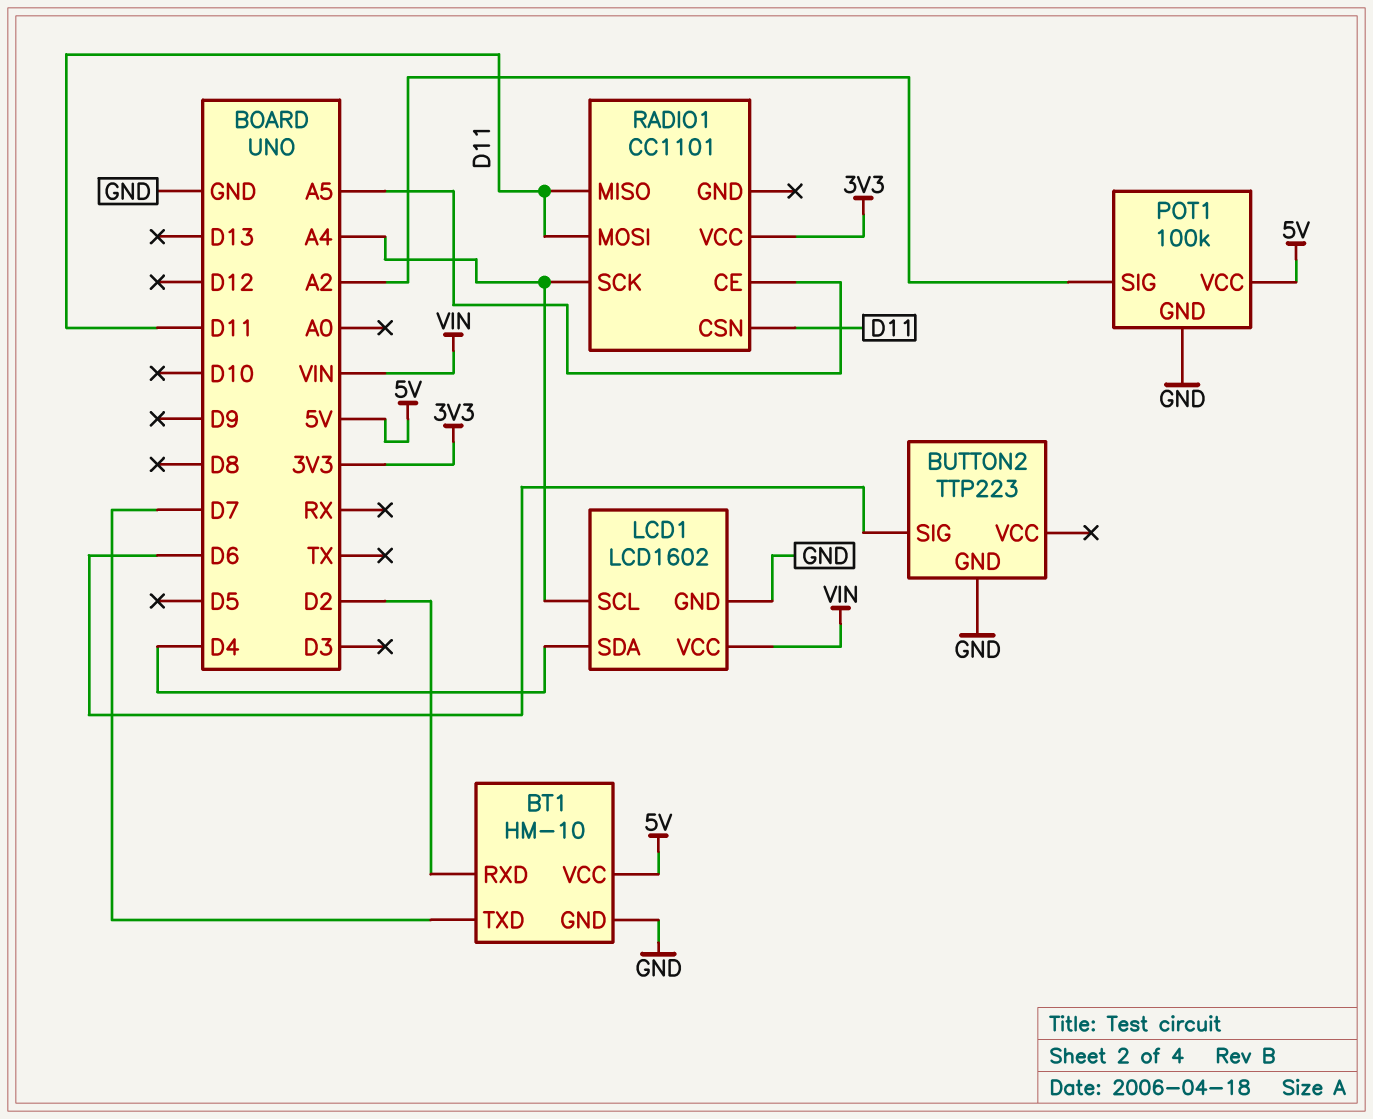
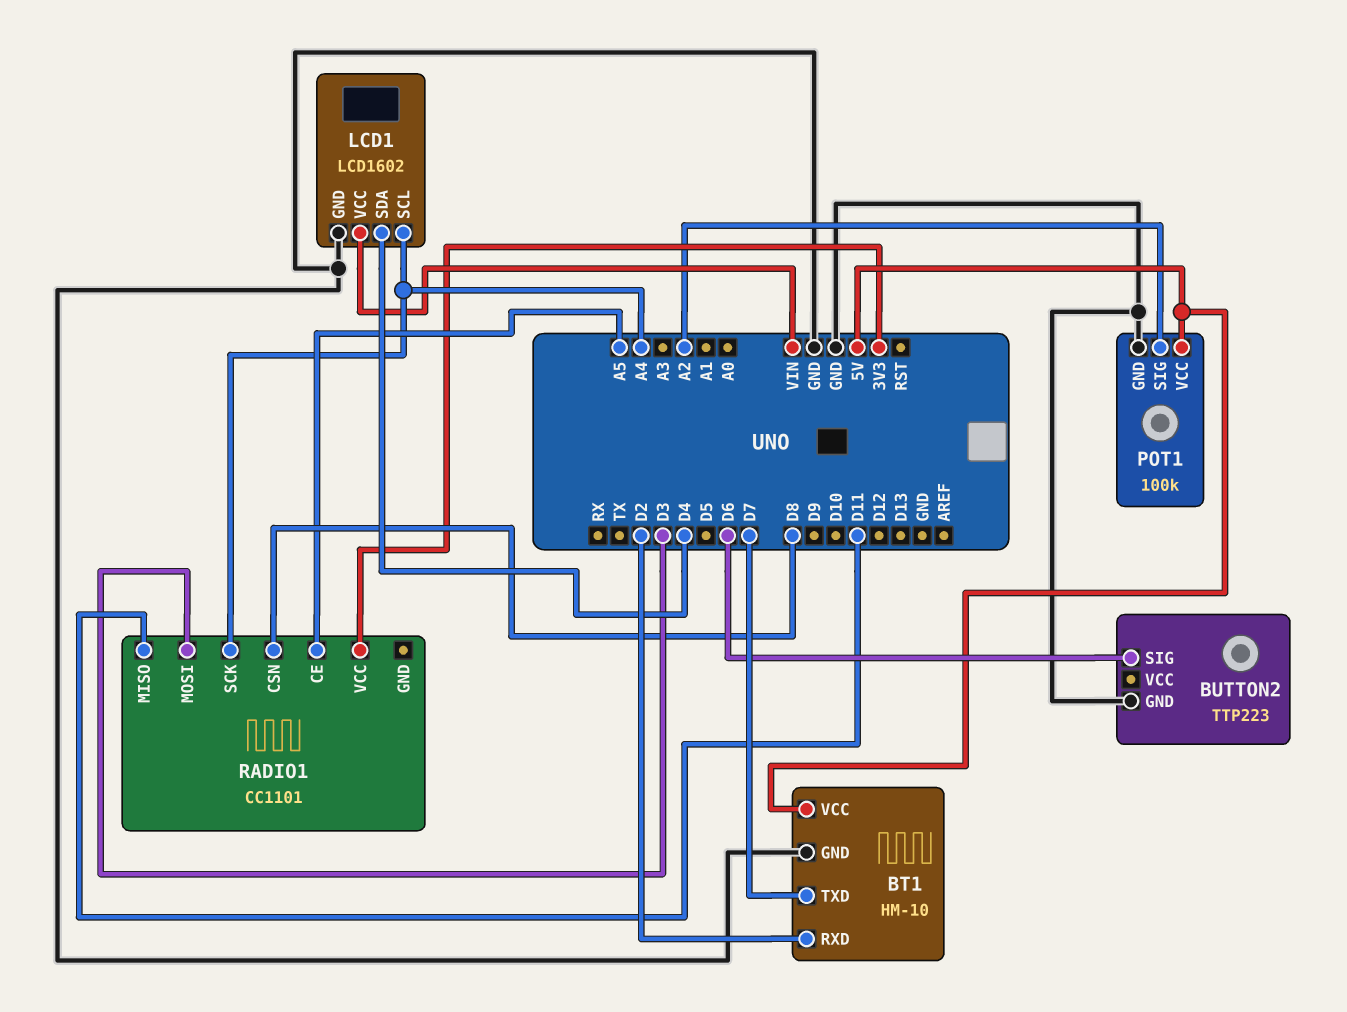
RADIO1 pin CSN: D11 -> D8
RADIO1 pin MOSI: D11 -> D3

